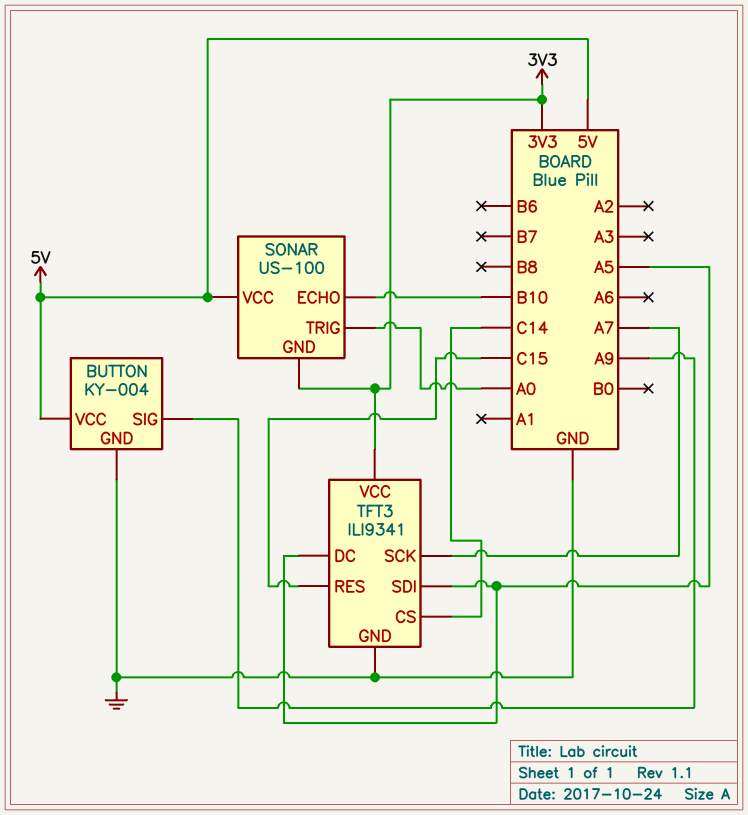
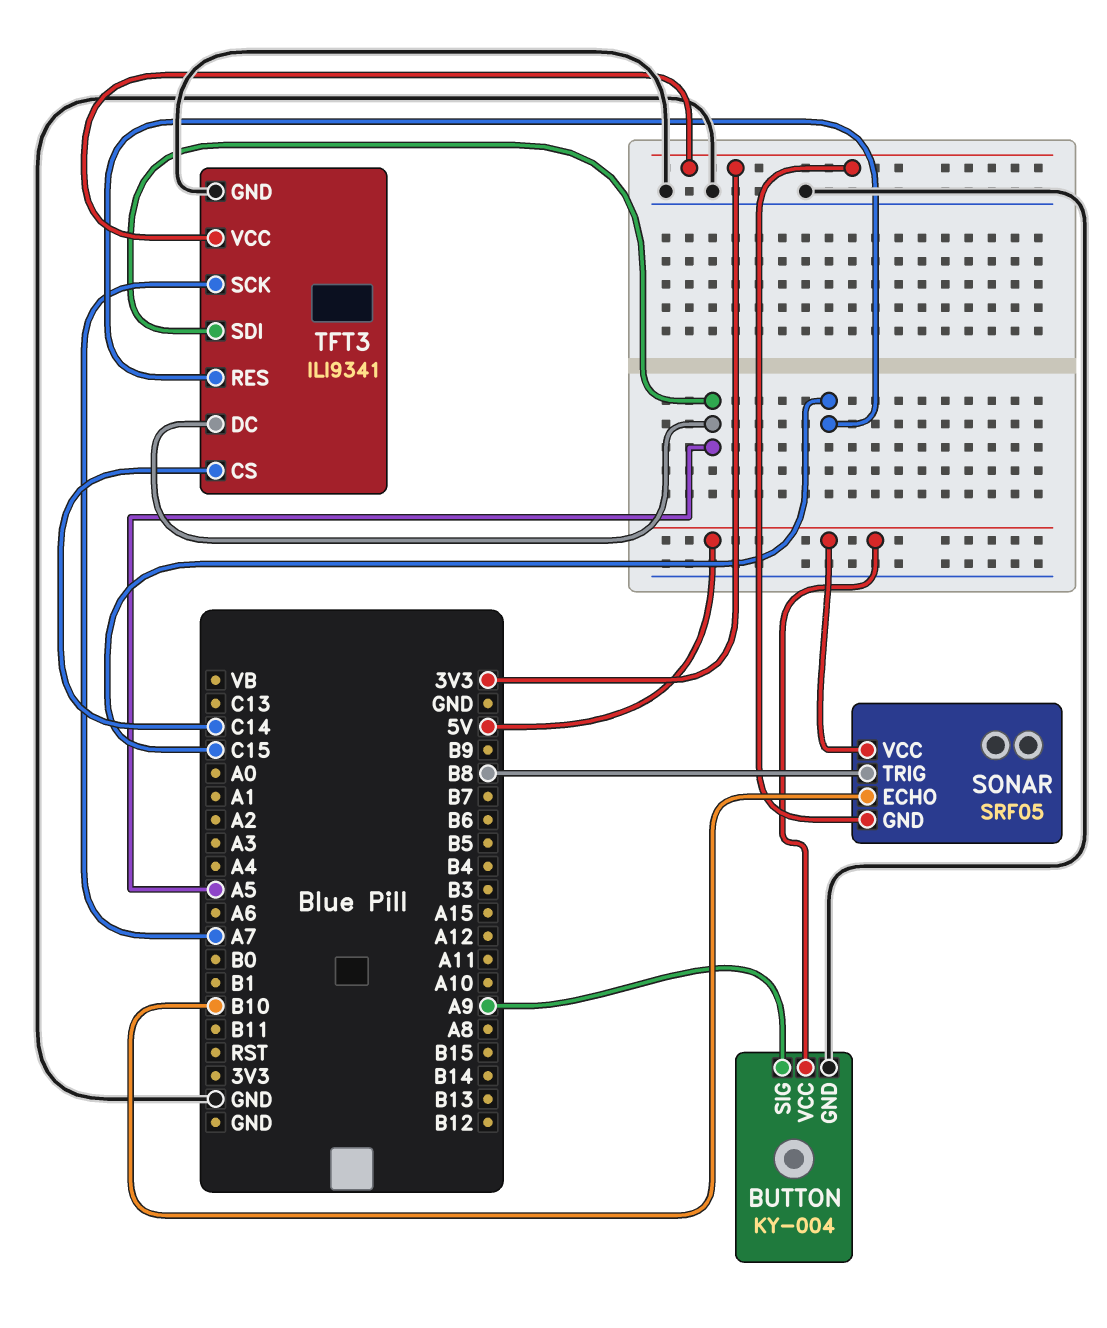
SONAR: US-100 -> SRF05
SONAR pin TRIG: A0 -> B8

